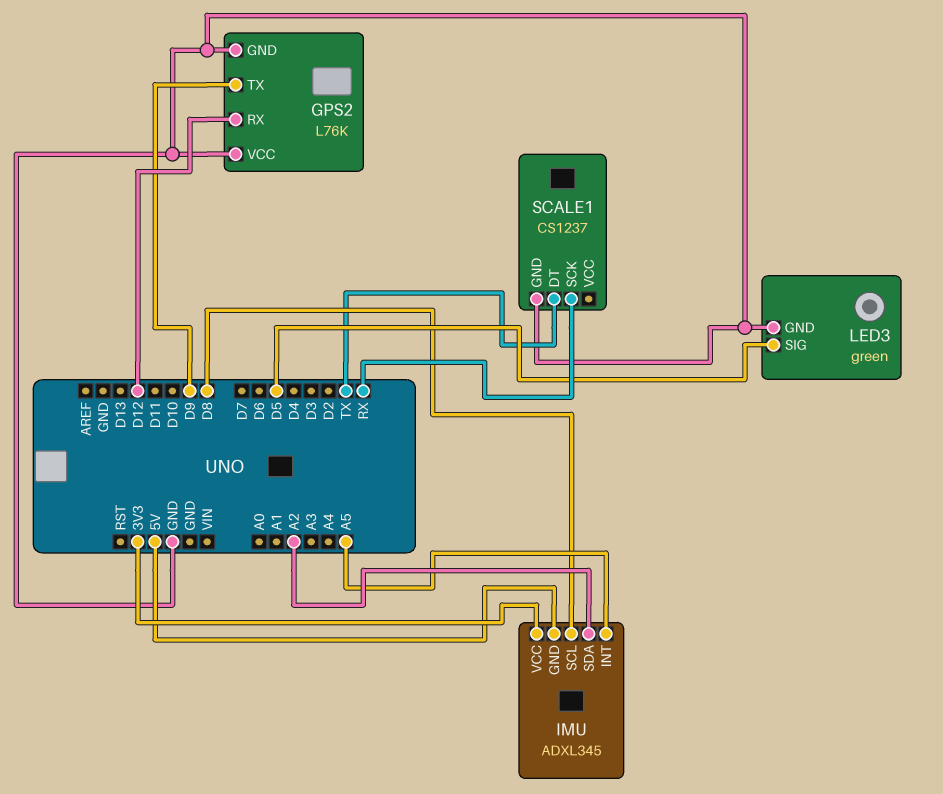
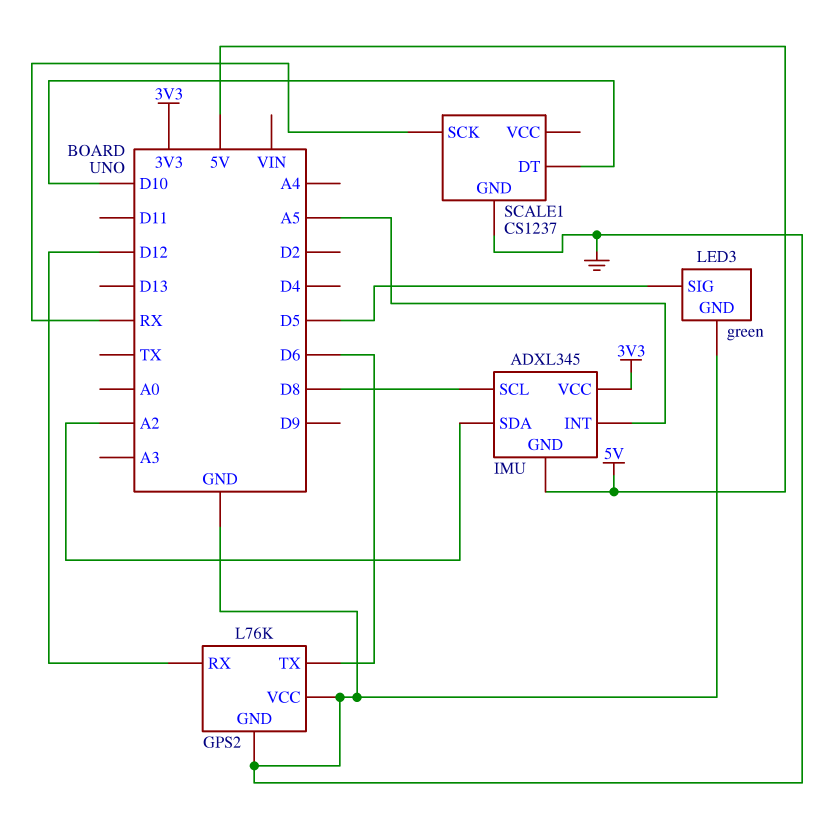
GPS2 pin TX: D9 -> D6
SCALE1 pin DT: TX -> D10

